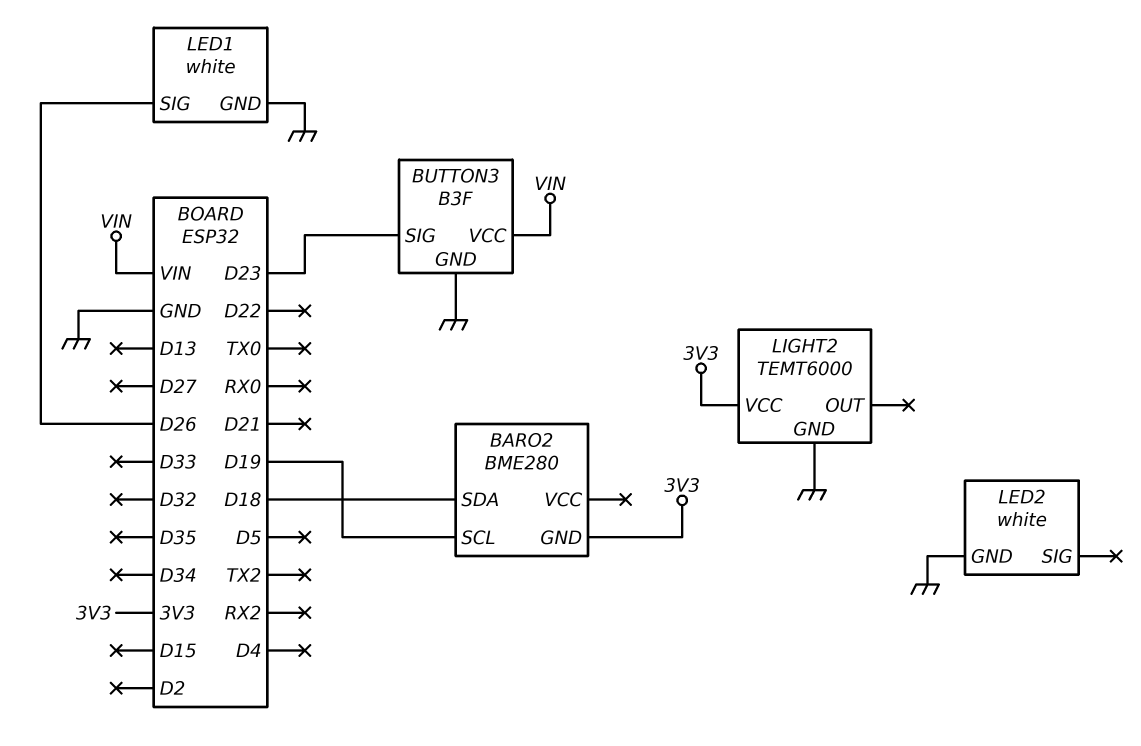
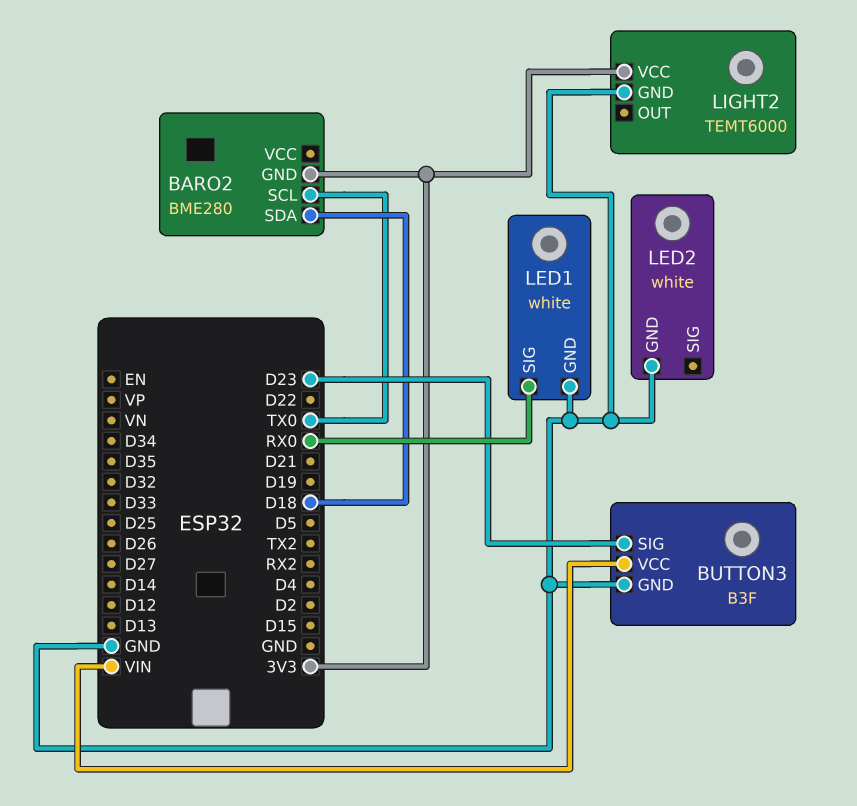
BARO2 pin SCL: D19 -> TX0
LED1 pin SIG: D26 -> RX0

